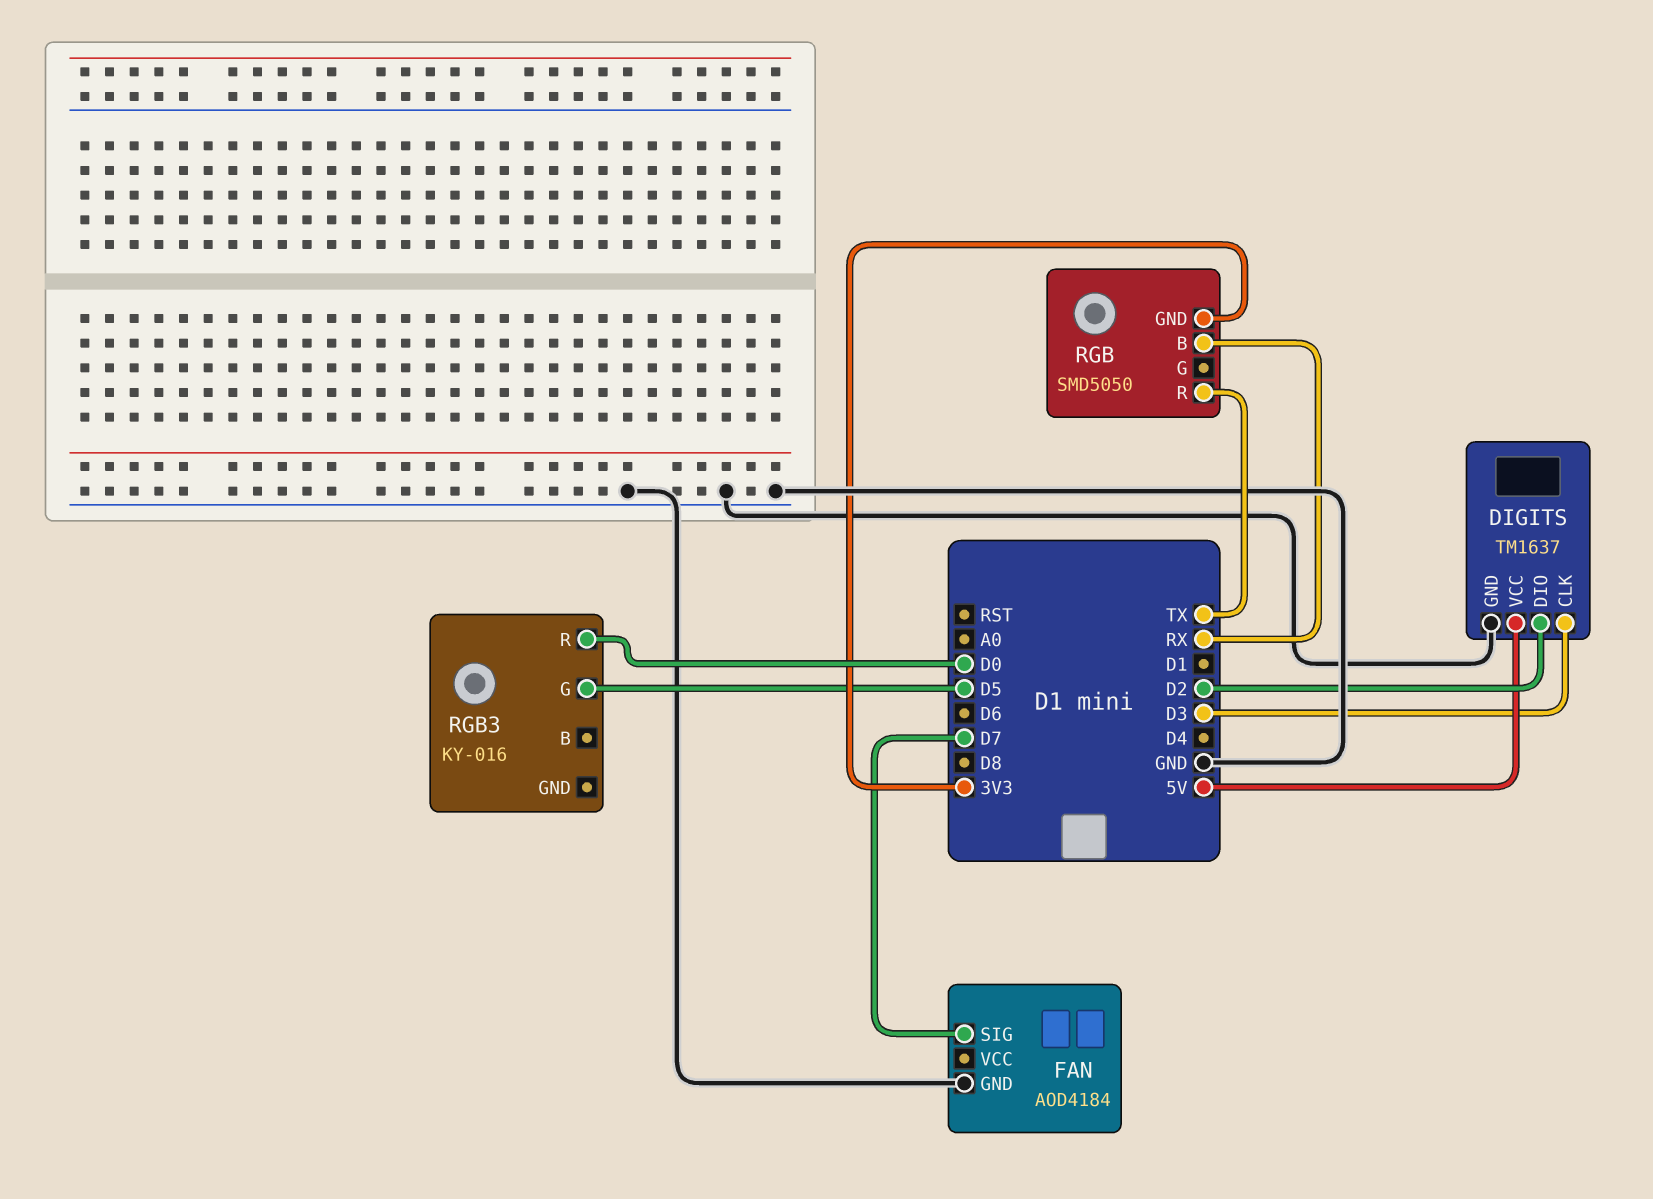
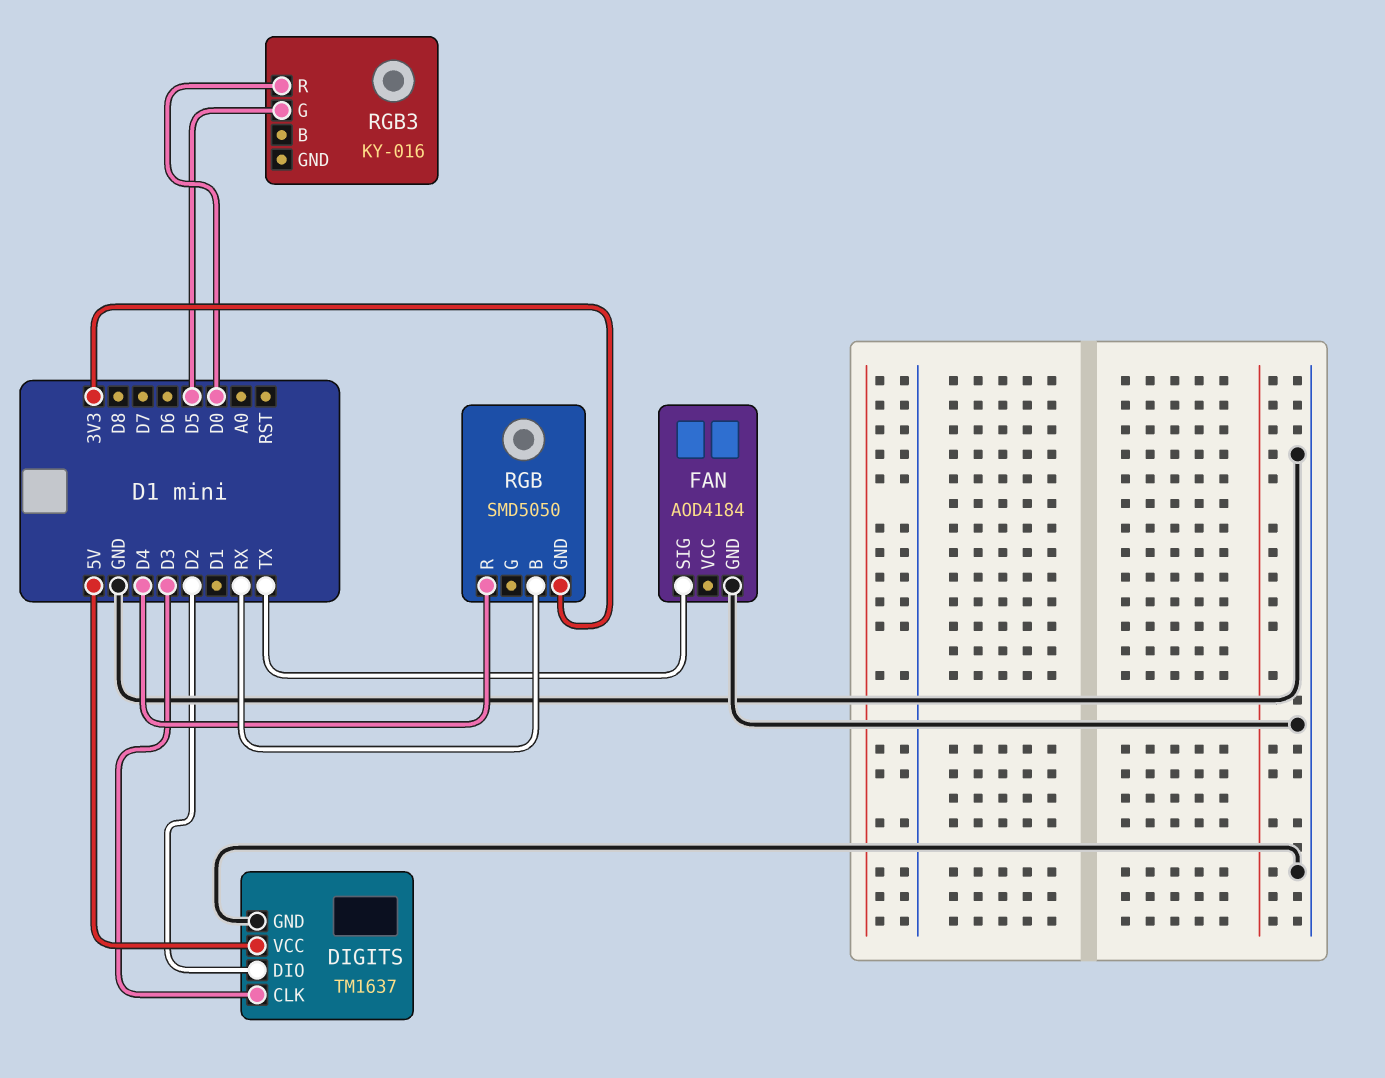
FAN pin SIG: D7 -> TX
RGB pin R: TX -> D4

